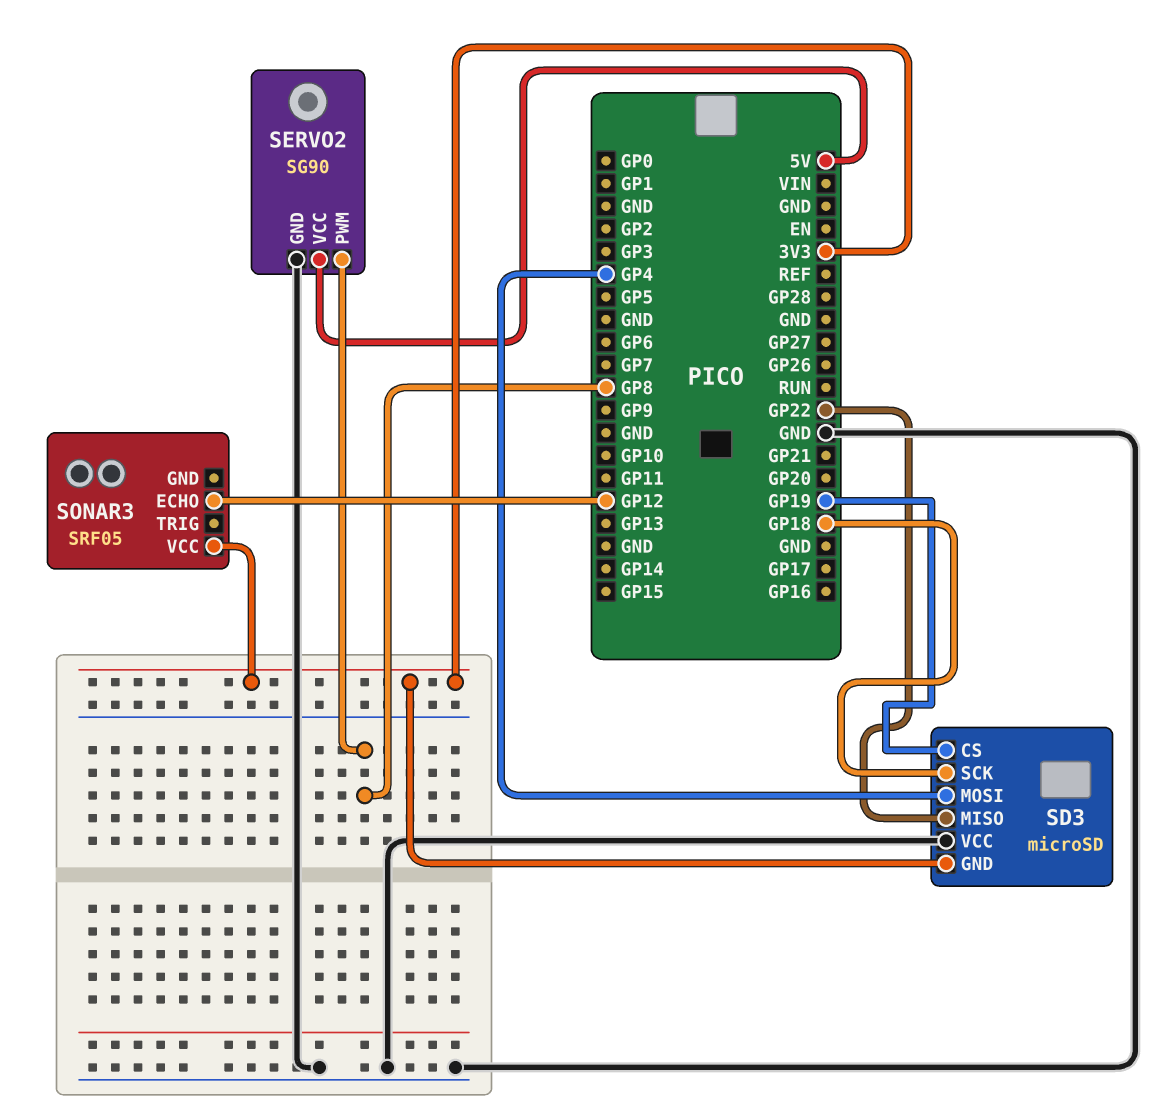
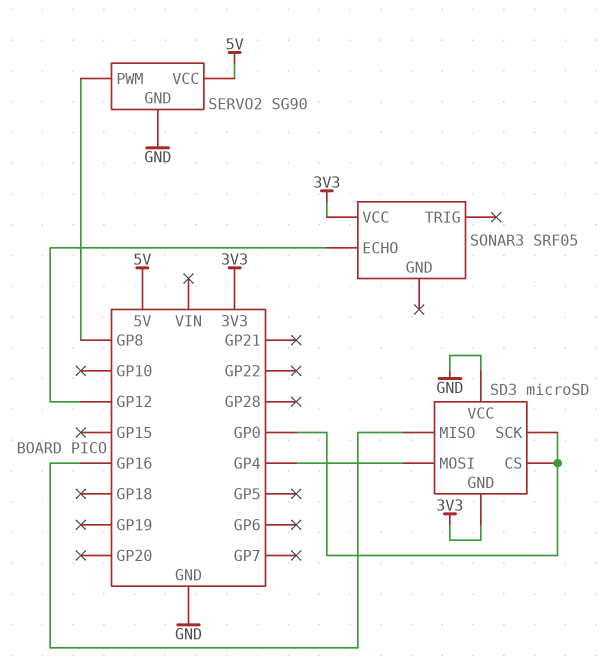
SD3 pin CS: GP19 -> GP0
SD3 pin MISO: GP22 -> GP16
SD3 pin SCK: GP18 -> GP0

